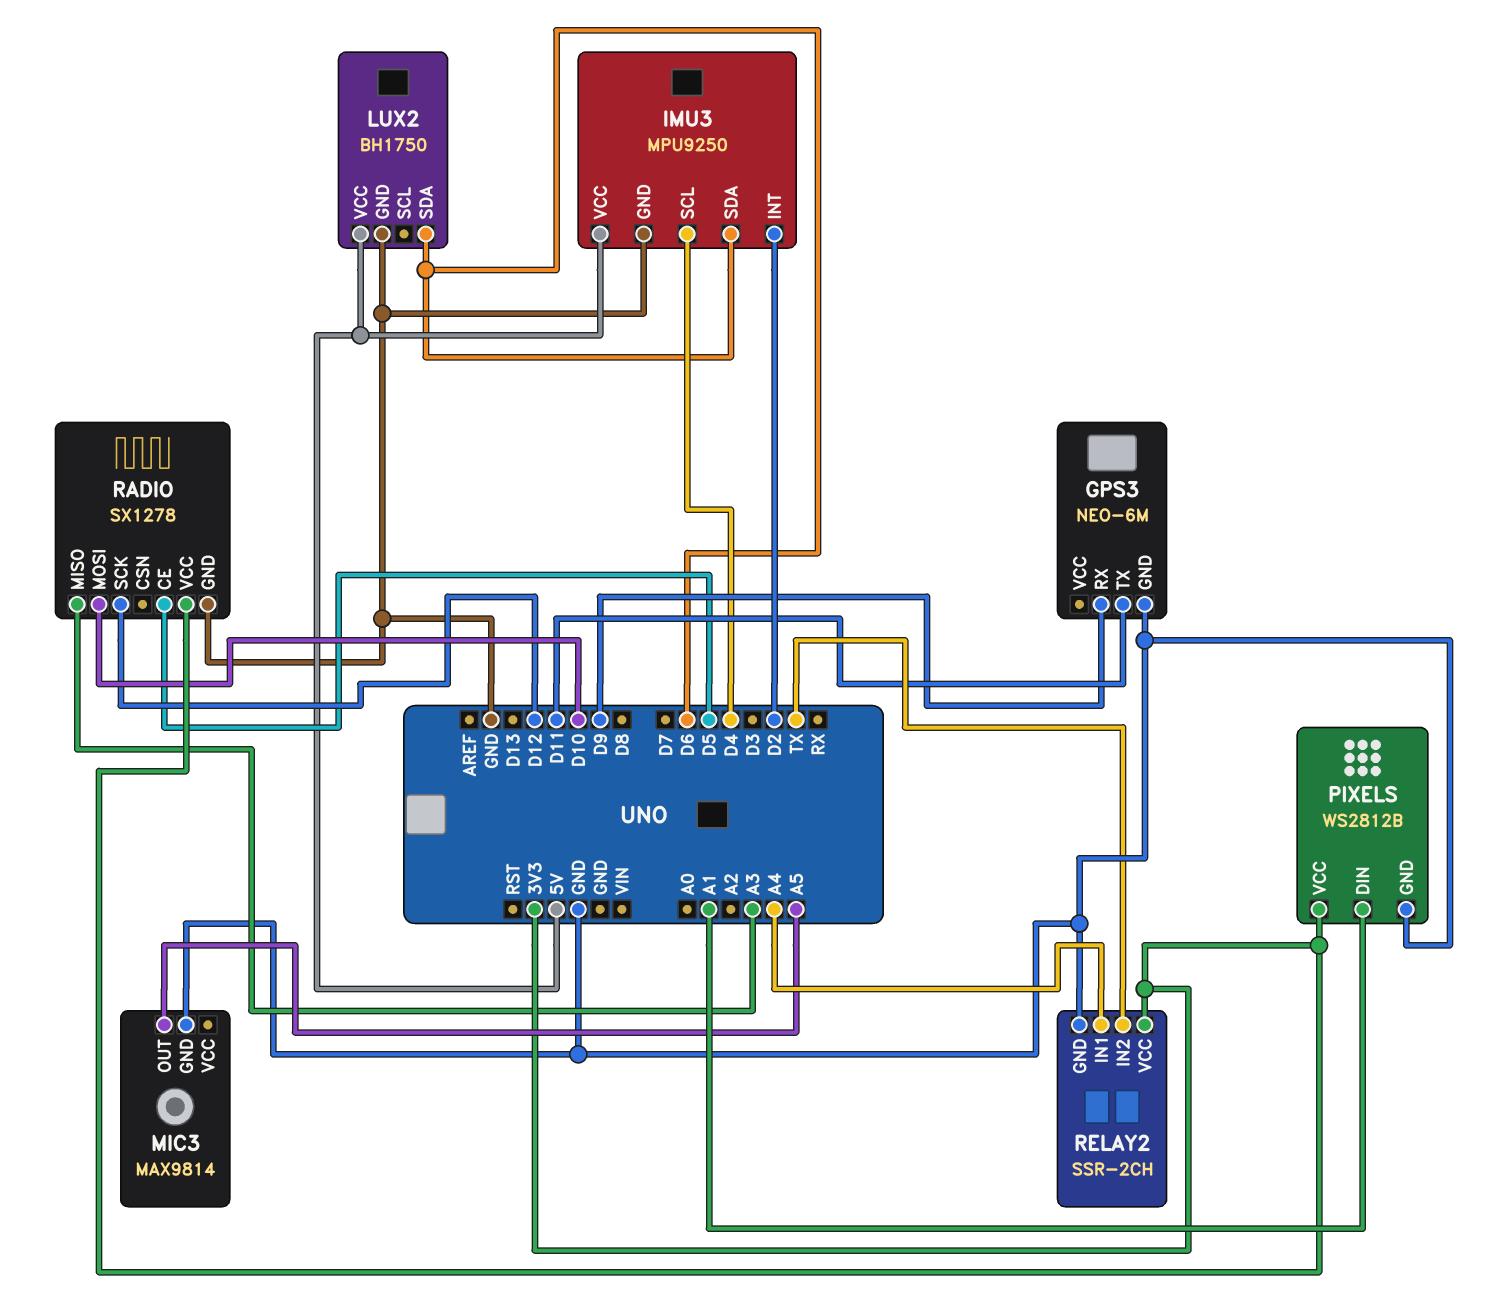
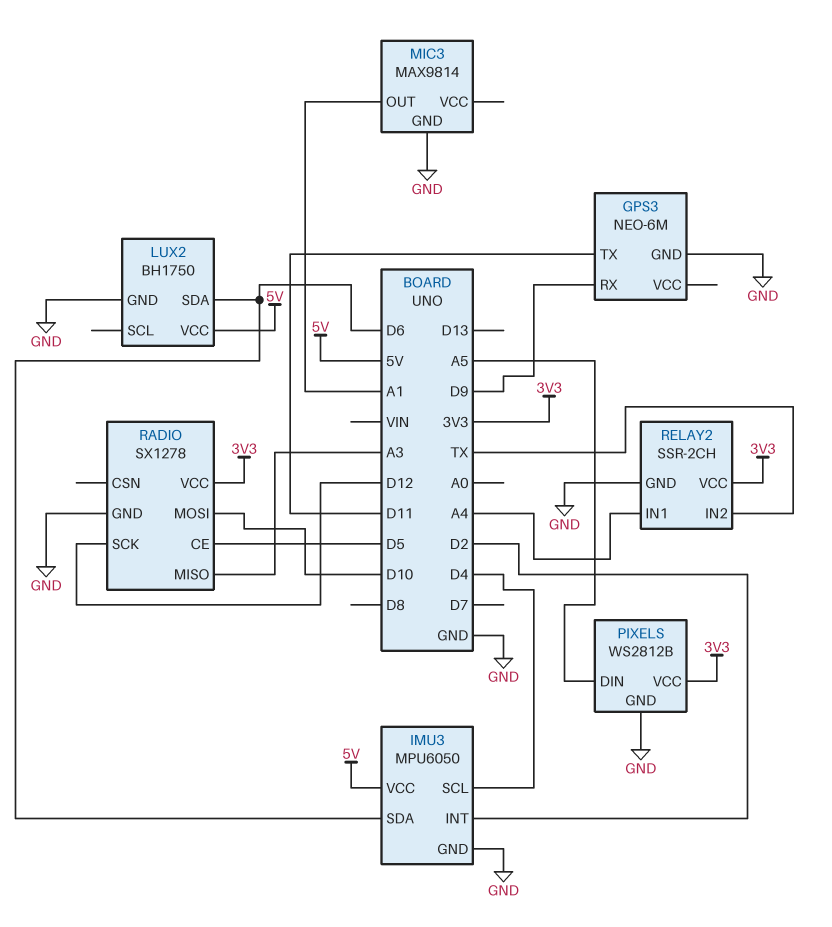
IMU3: MPU9250 -> MPU6050
MIC3 pin OUT: A5 -> A1
PIXELS pin DIN: A1 -> A5

